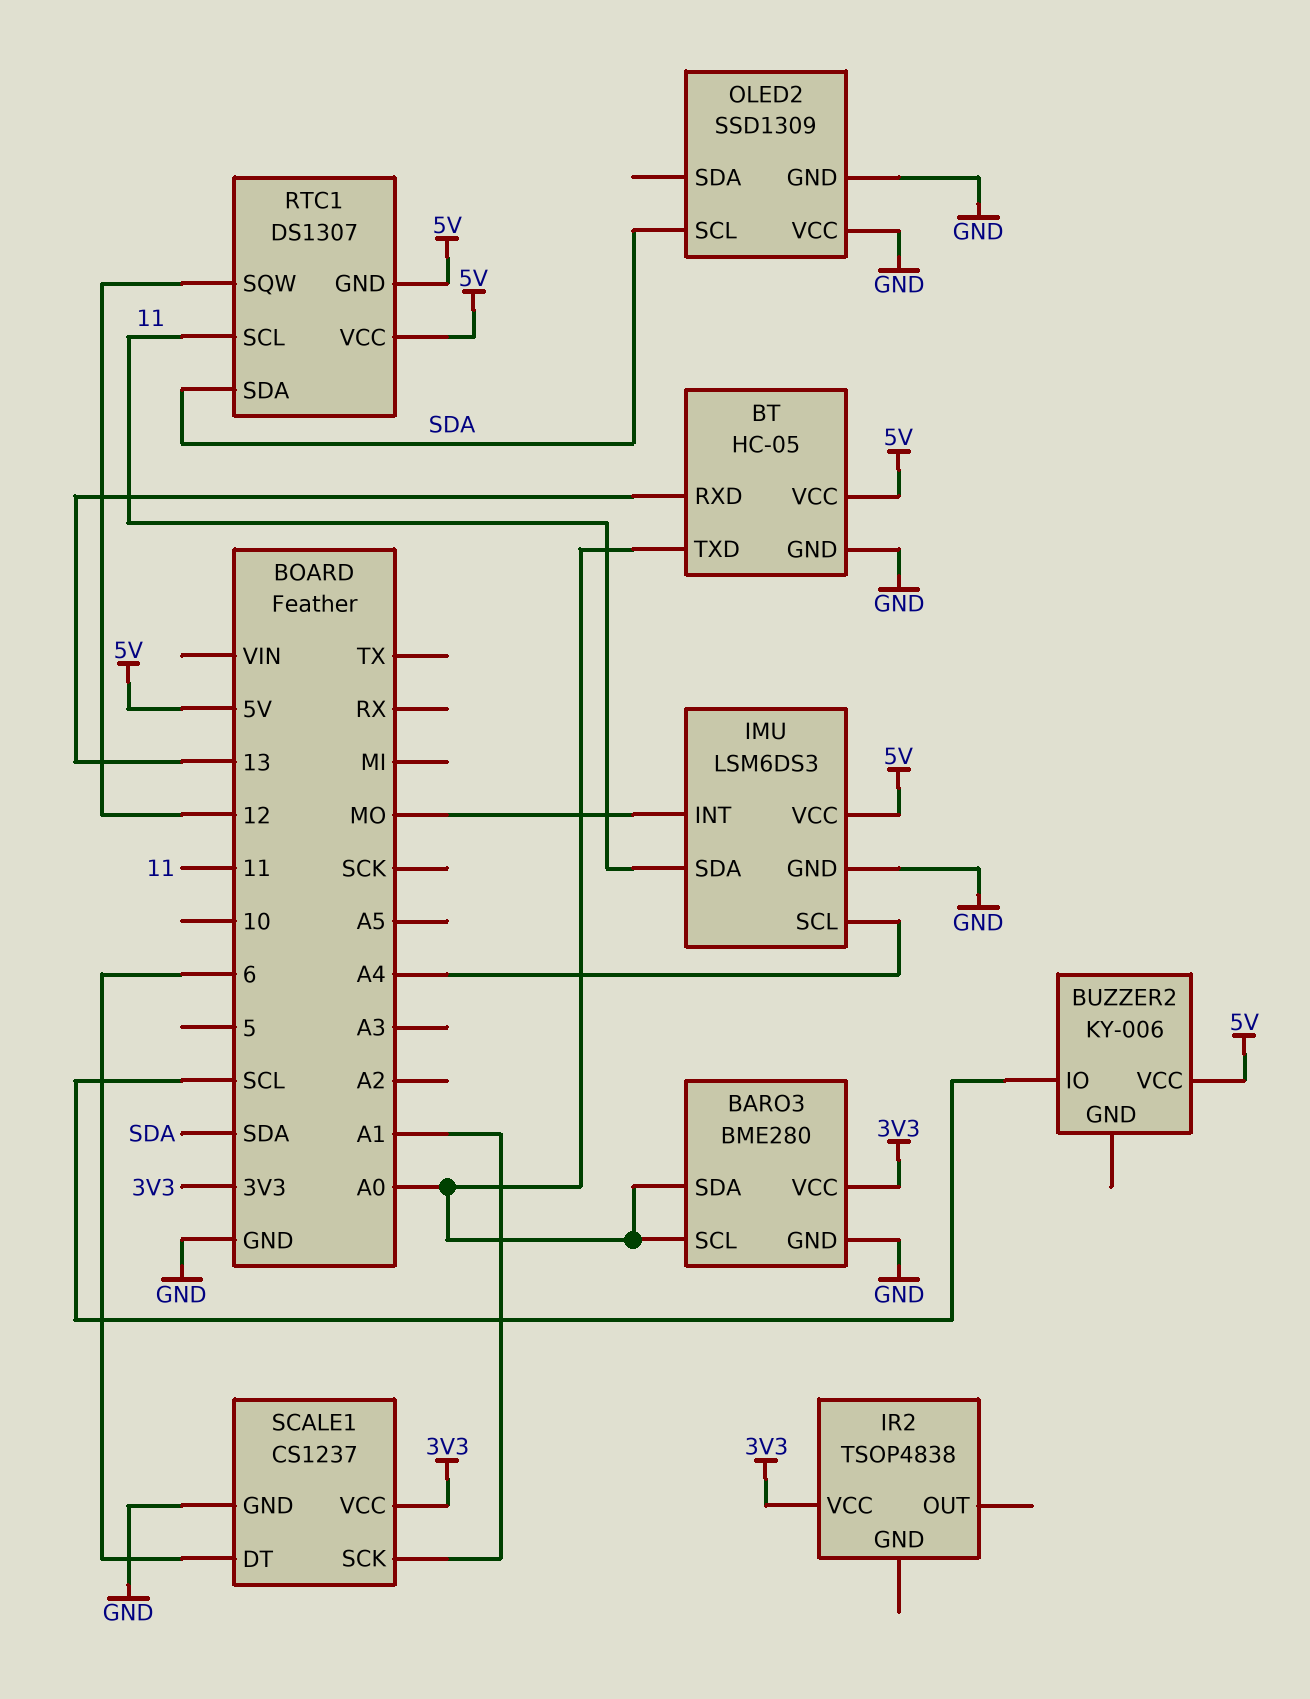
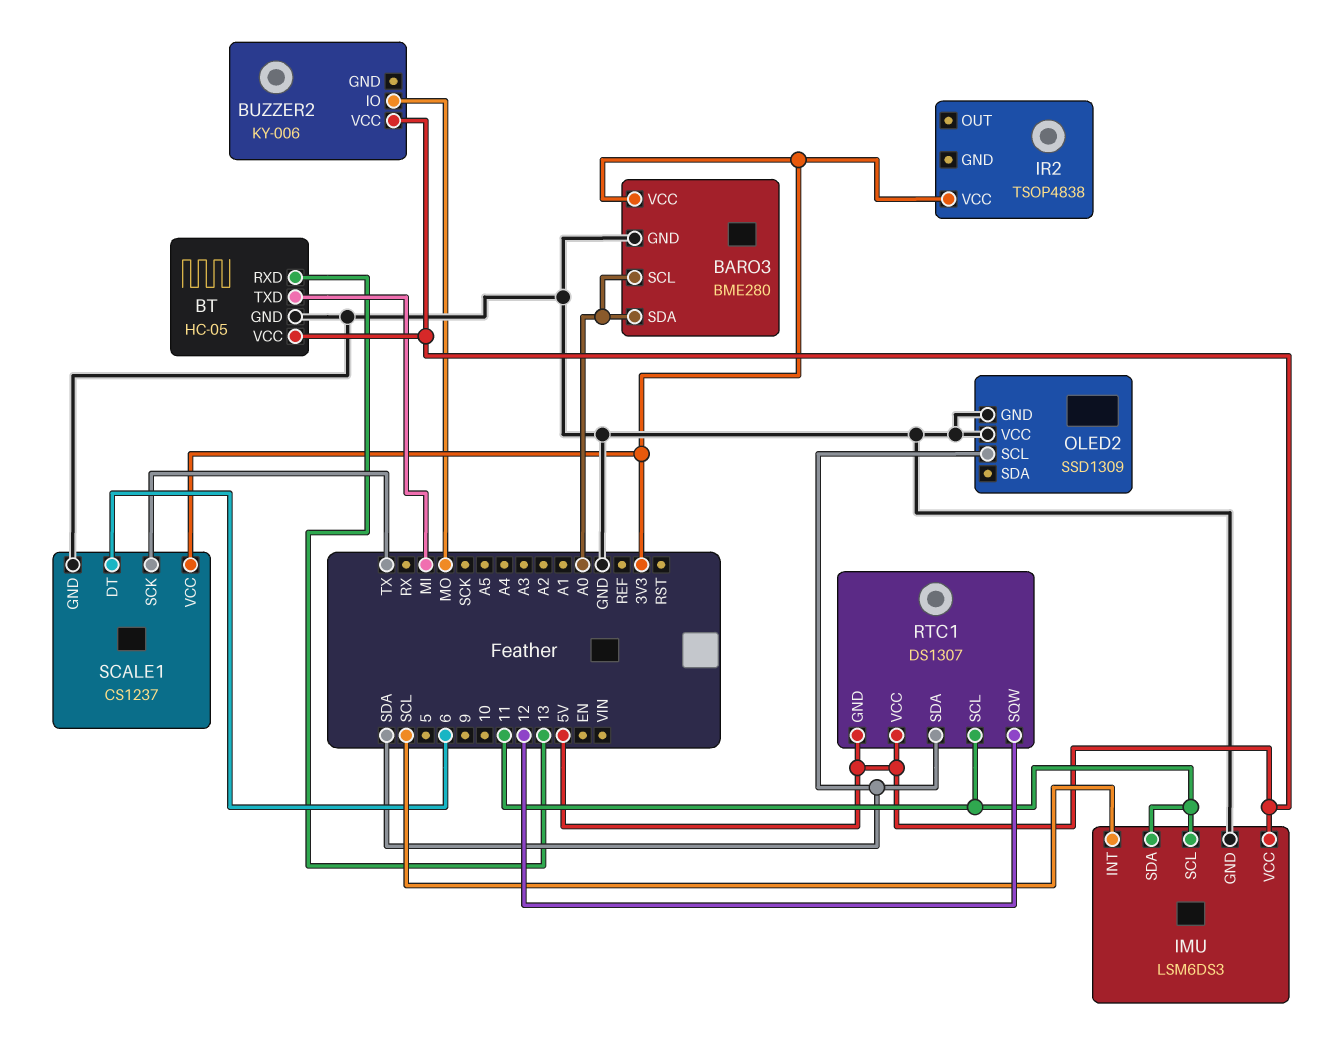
BT pin TXD: A0 -> MI
BUZZER2 pin IO: SCL -> MO
IMU pin INT: MO -> SCL
IMU pin SCL: A4 -> 11
SCALE1 pin SCK: A1 -> TX

